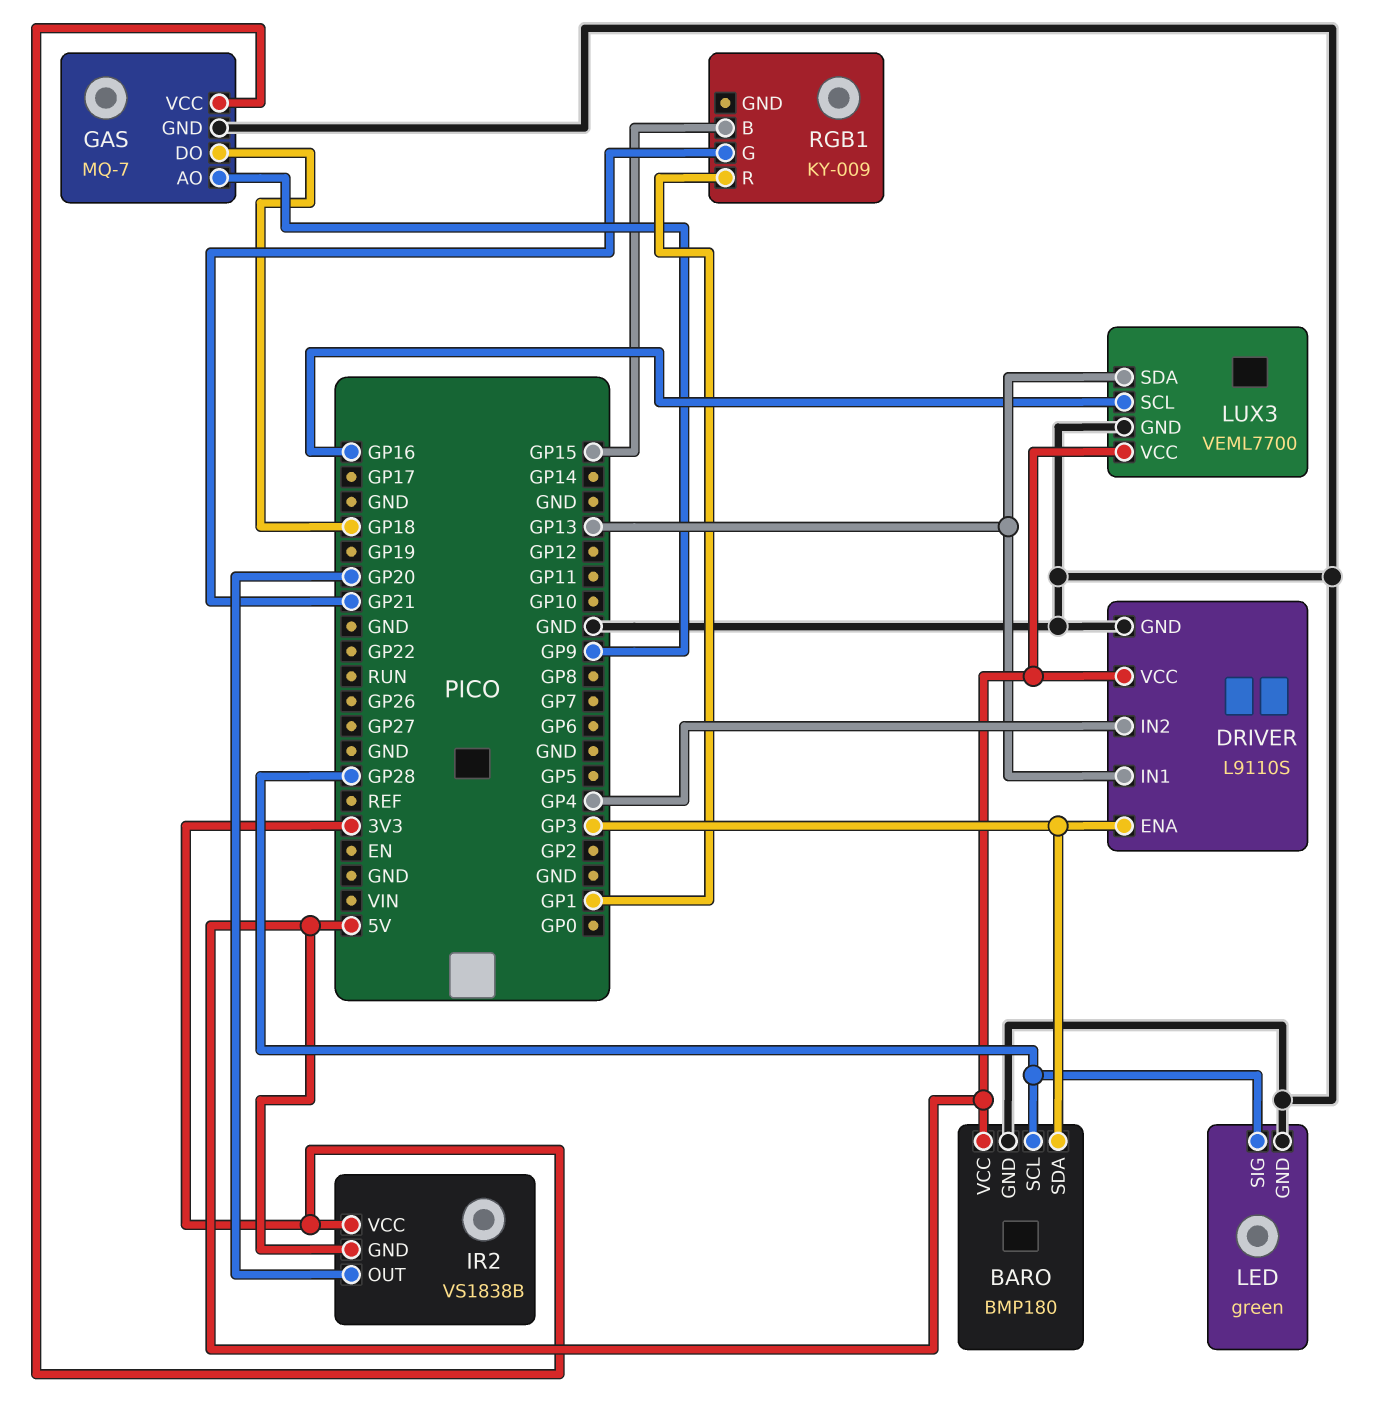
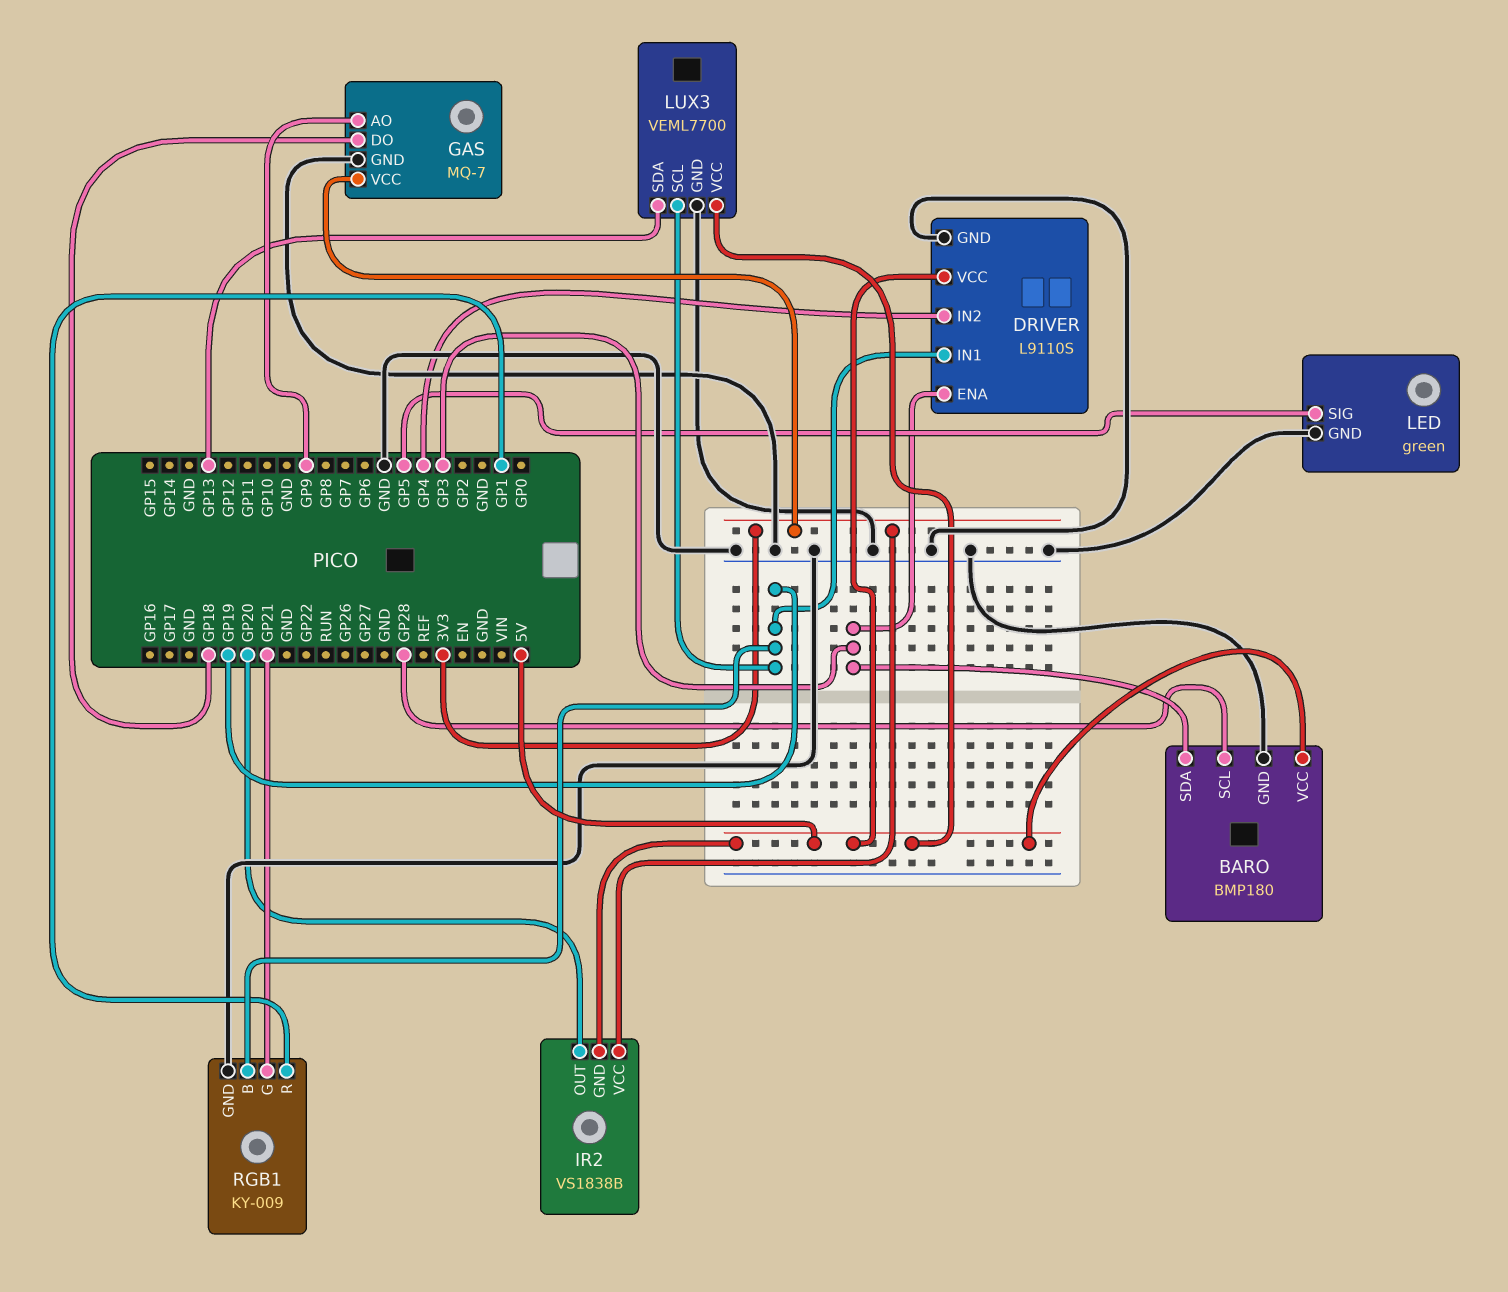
DRIVER pin IN1: GP13 -> GP19
LED pin SIG: GP28 -> GP5
LUX3 pin SCL: GP16 -> GP19
RGB1 pin B: GP15 -> GP19
RGB1 pin GND: none -> GND

